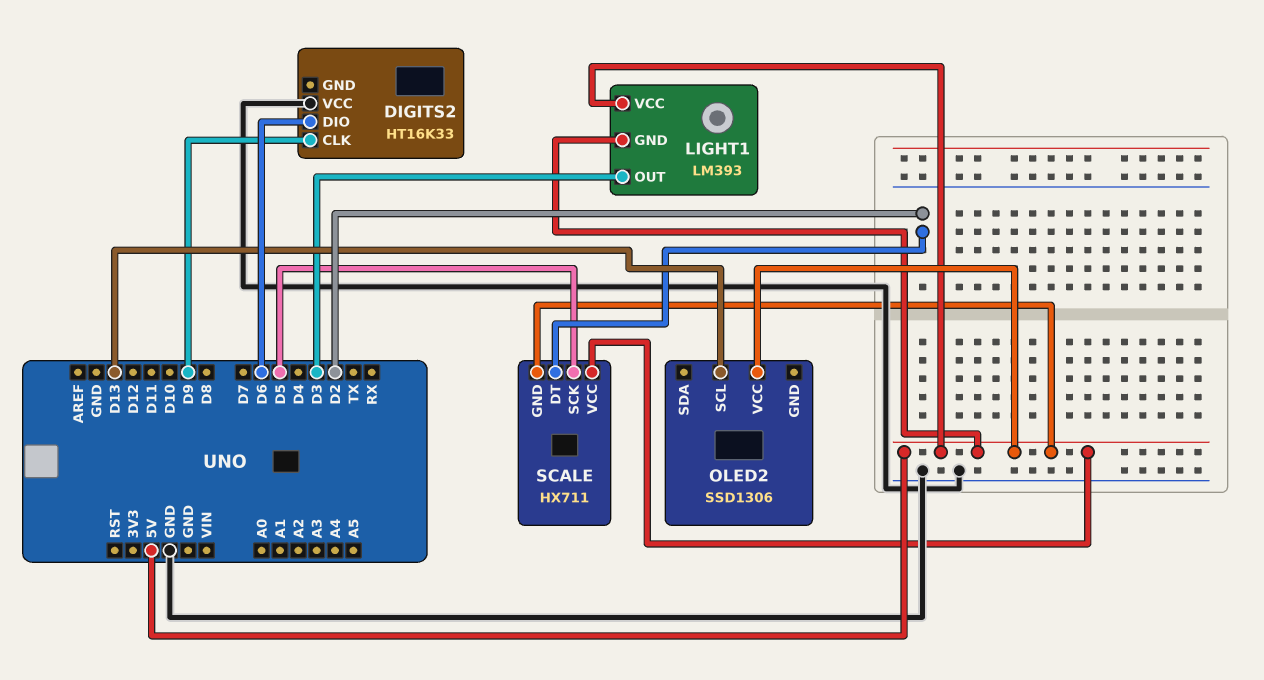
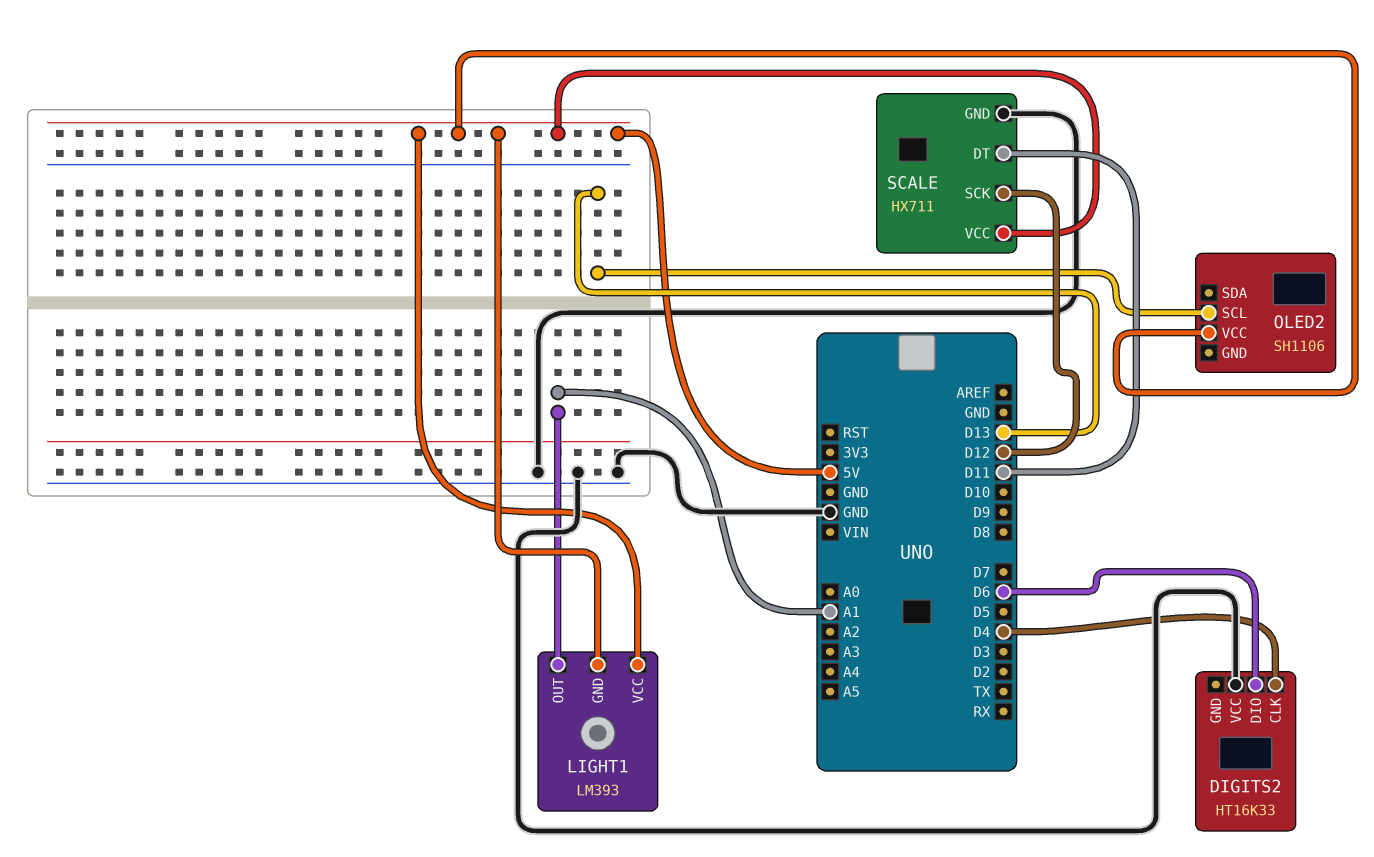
DIGITS2 pin CLK: D9 -> D4
LIGHT1 pin OUT: D3 -> A1
OLED2: SSD1306 -> SH1106
SCALE pin DT: D2 -> D11
SCALE pin GND: 5V -> GND
SCALE pin SCK: D5 -> D12

